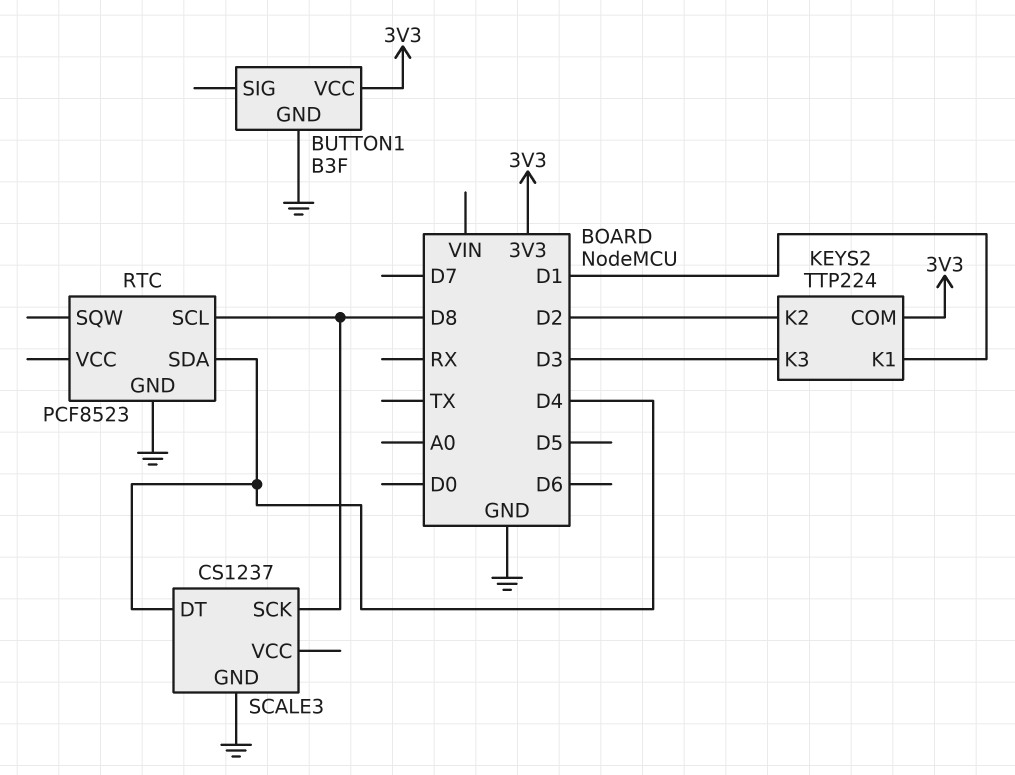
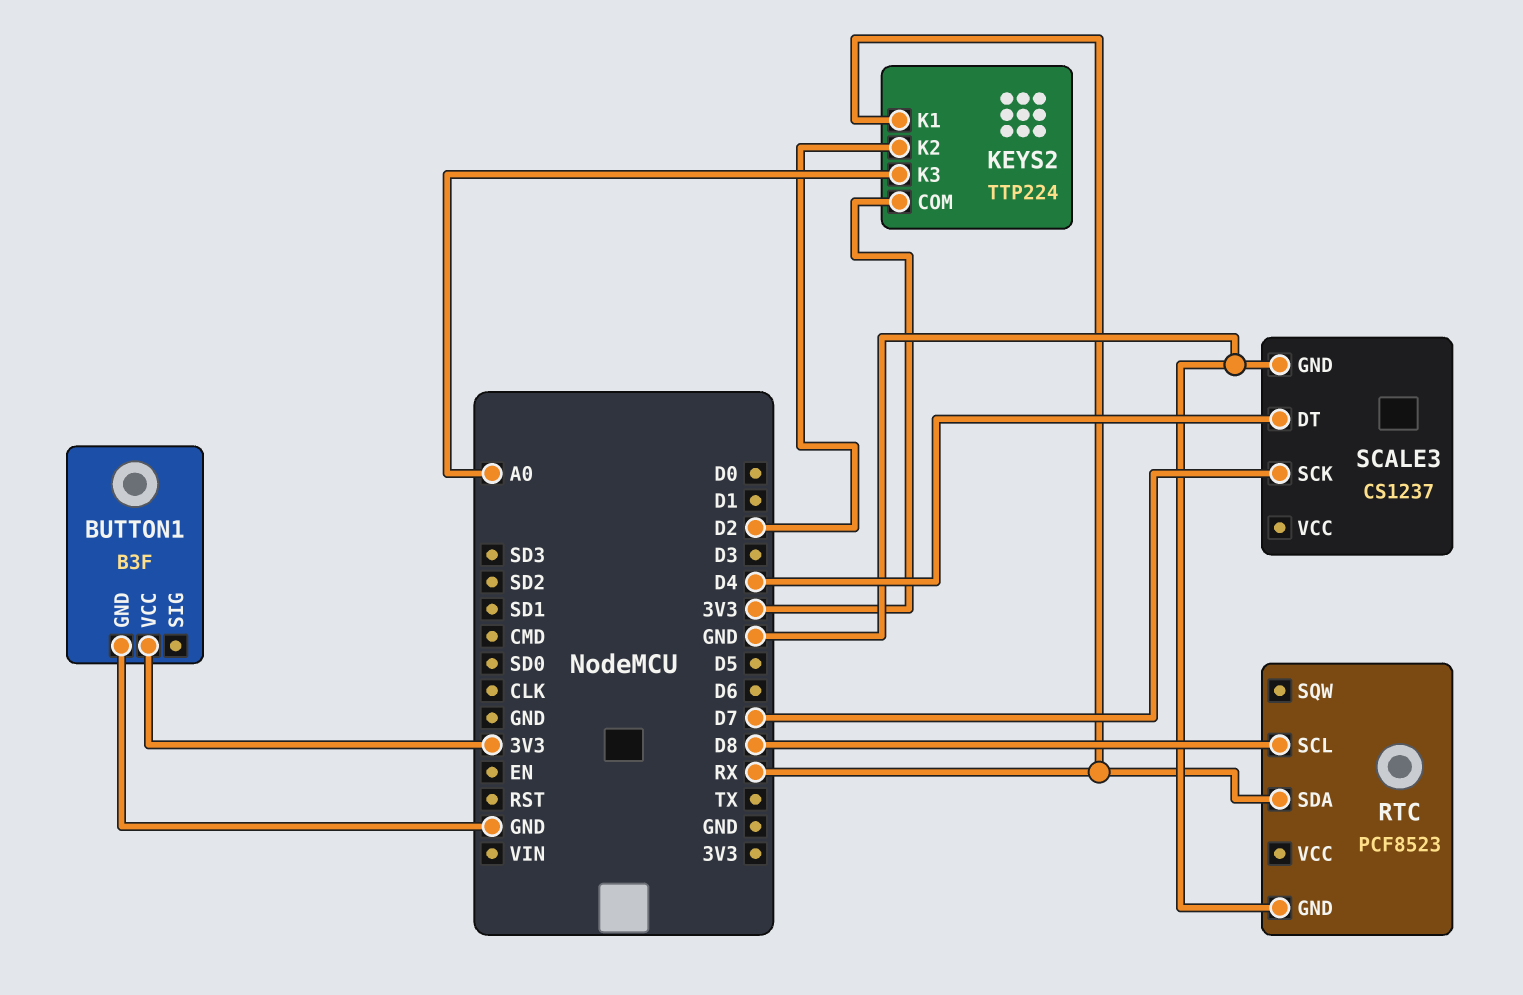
KEYS2 pin K1: D1 -> RX
KEYS2 pin K3: D3 -> A0
RTC pin SDA: D4 -> RX
SCALE3 pin SCK: D8 -> D7

